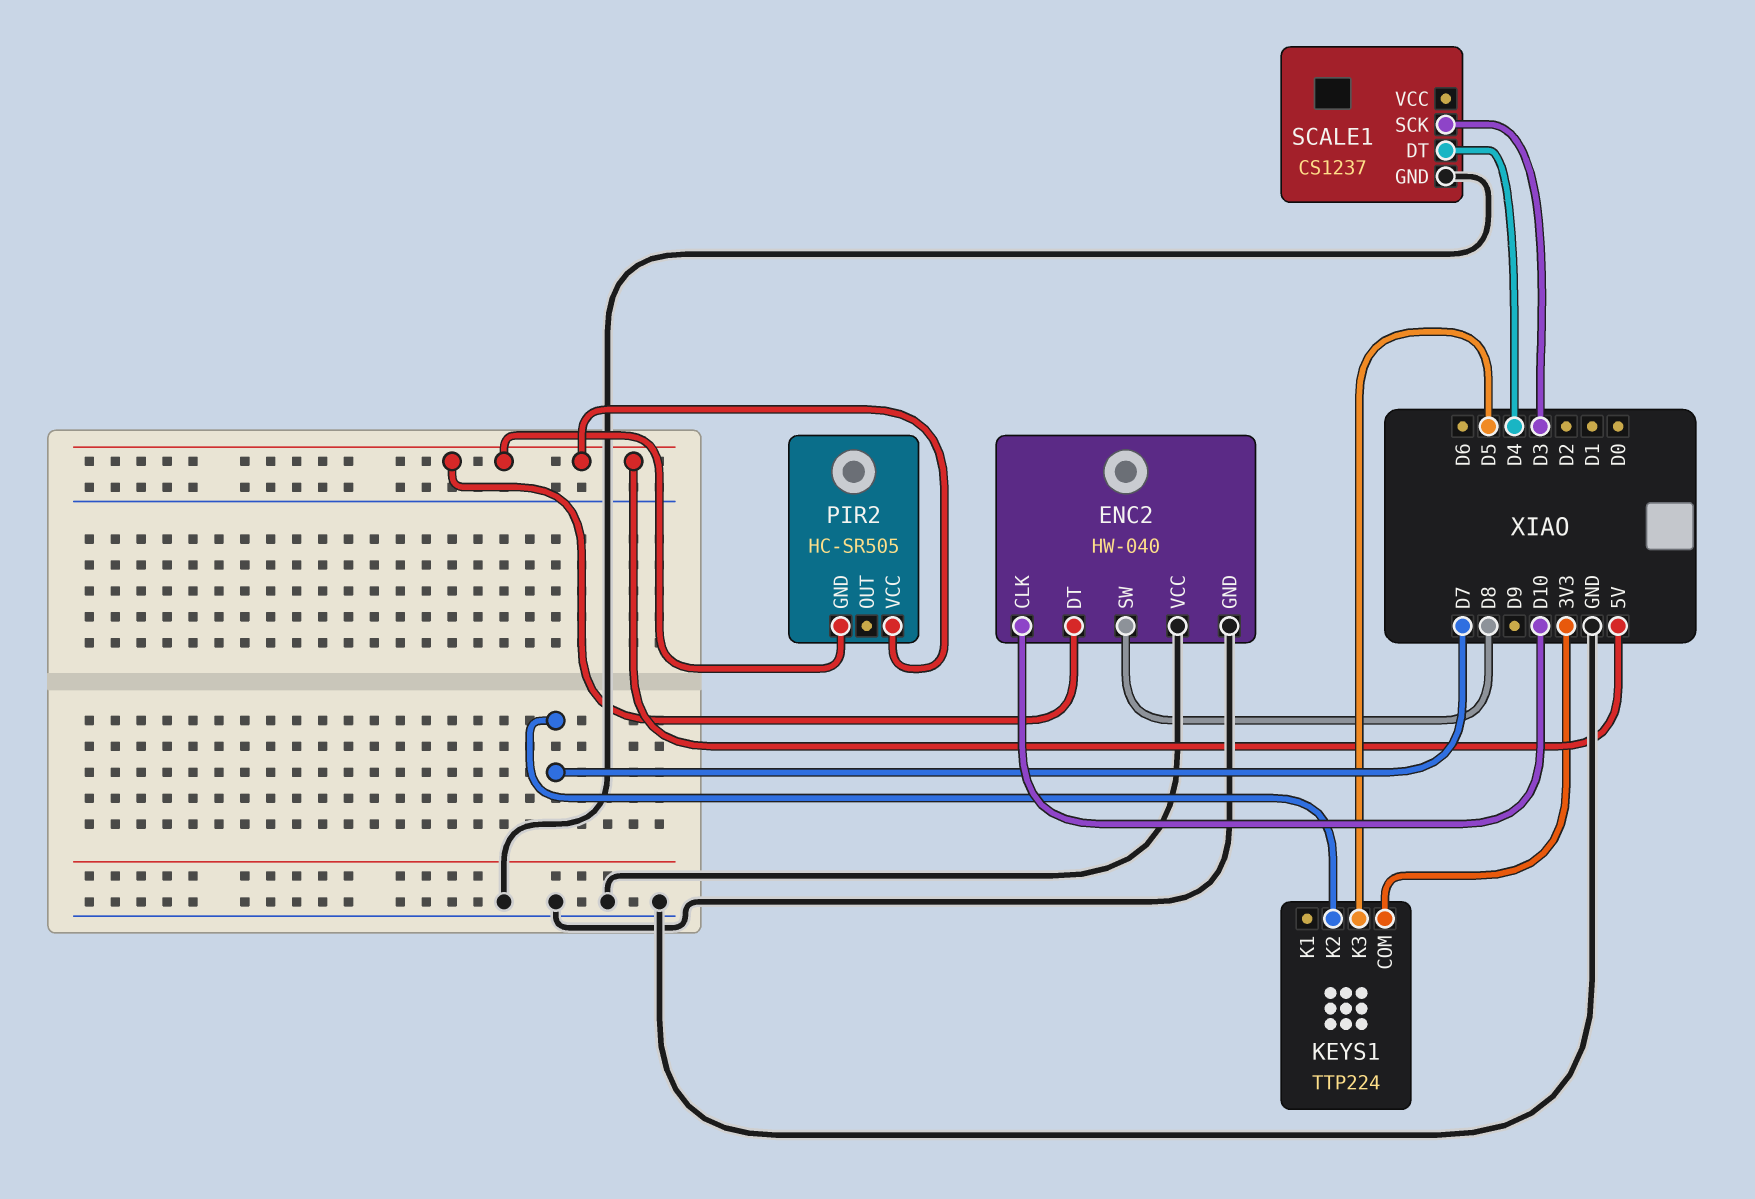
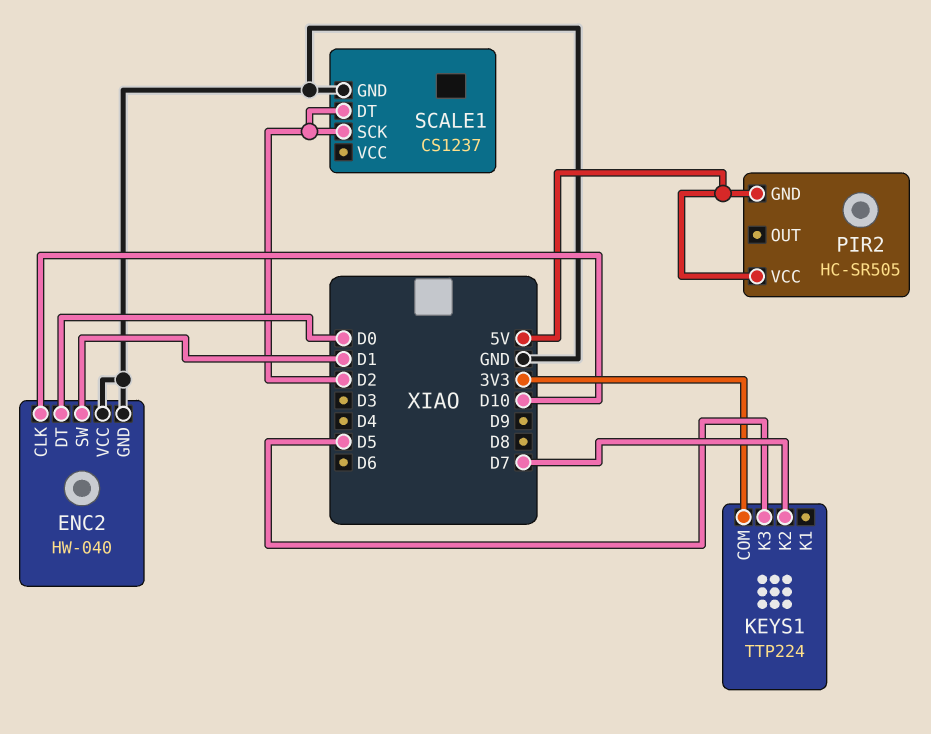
ENC2 pin DT: 5V -> D0
ENC2 pin SW: D8 -> D1
SCALE1 pin DT: D4 -> D2
SCALE1 pin SCK: D3 -> D2

